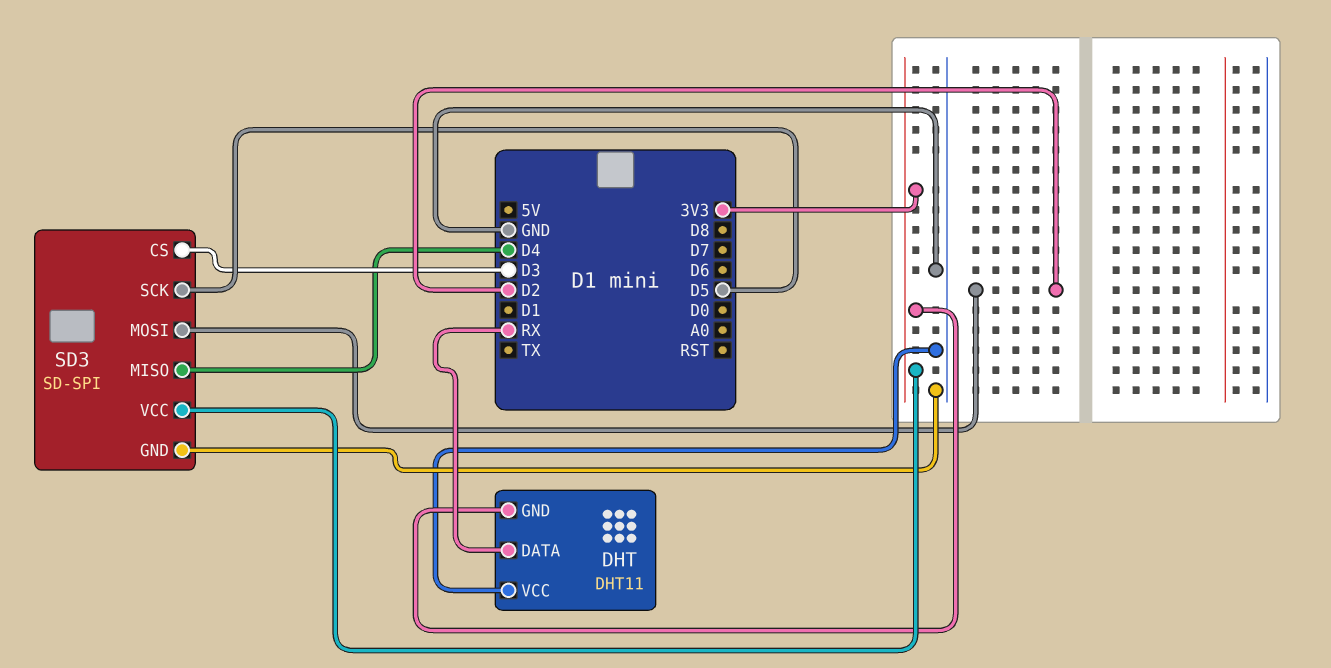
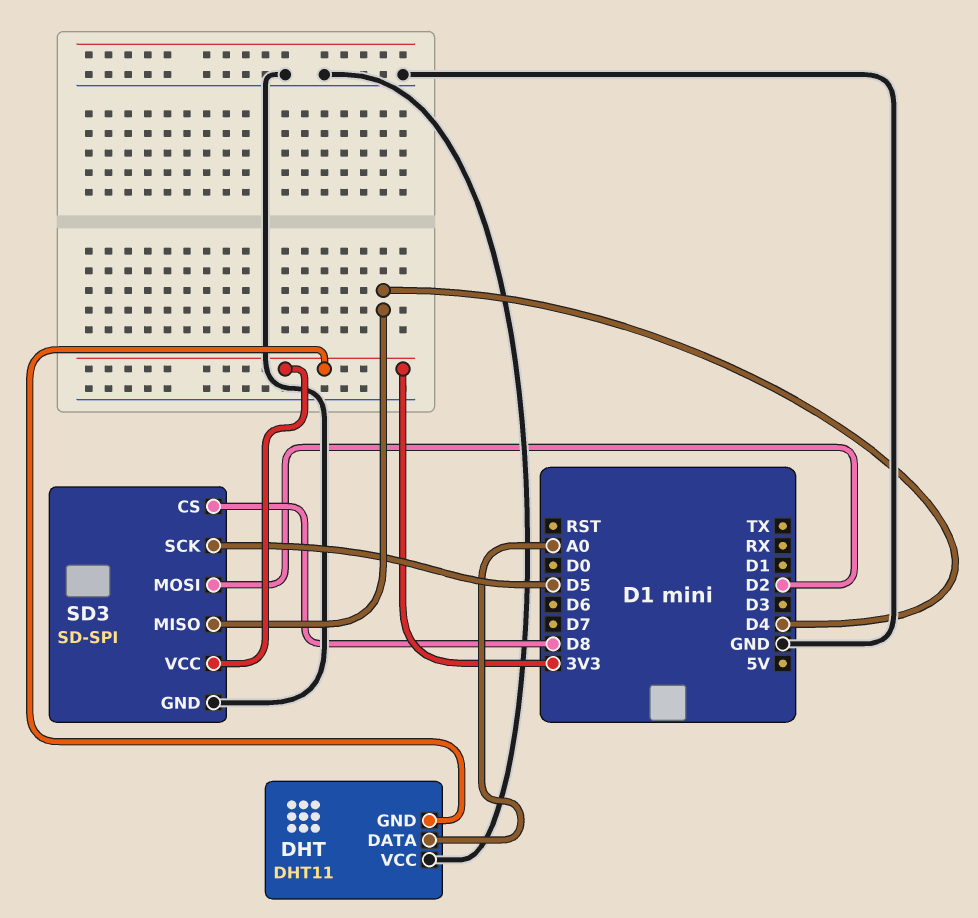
DHT pin DATA: RX -> A0
SD3 pin CS: D3 -> D8

